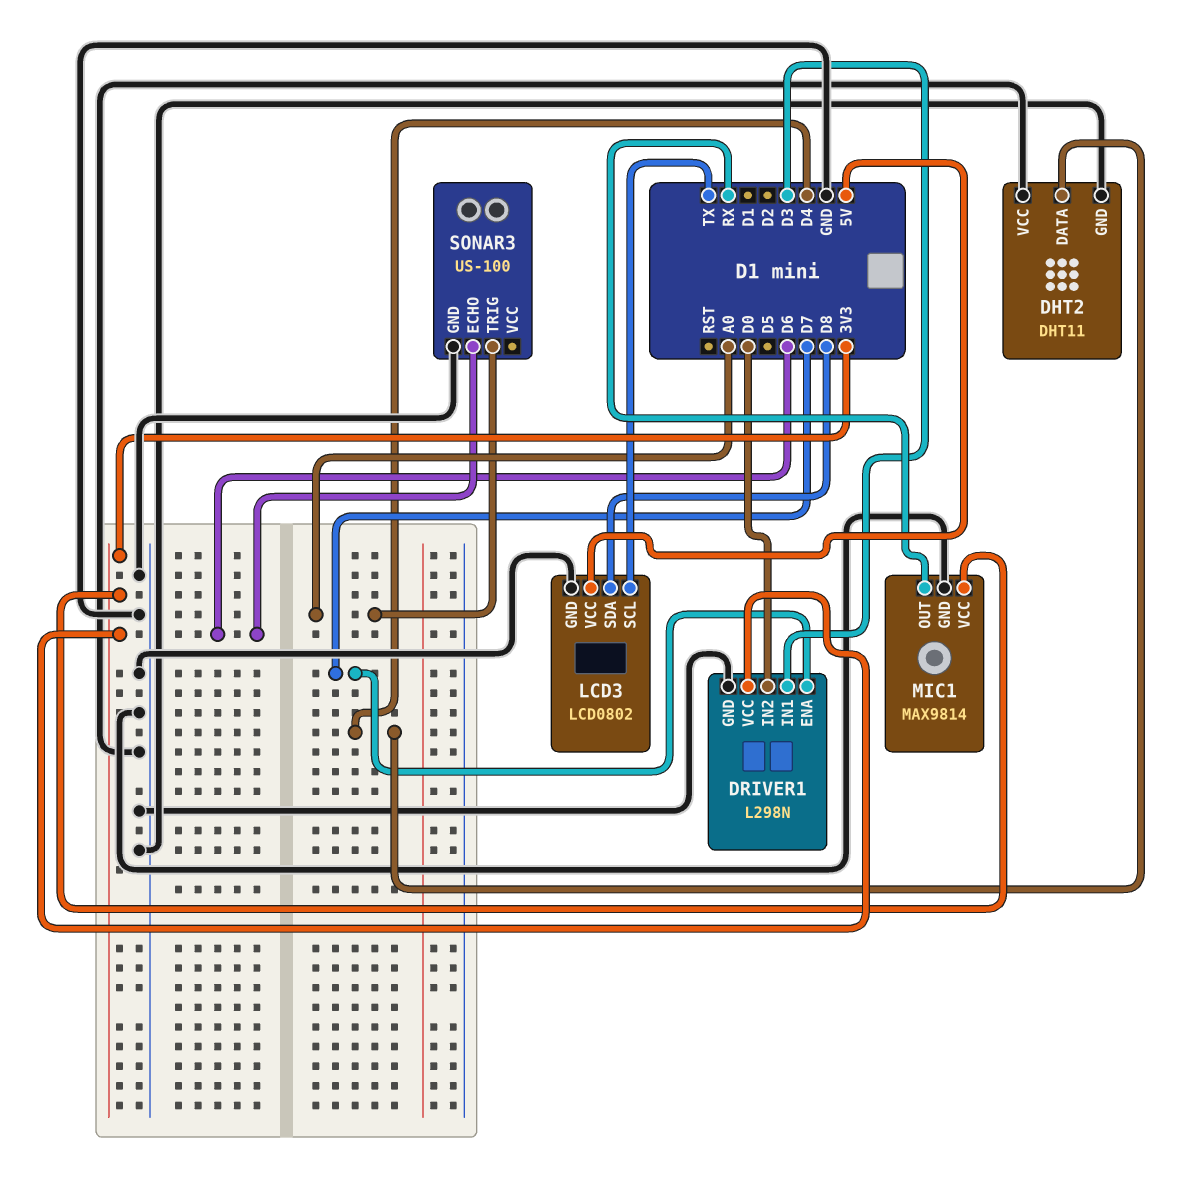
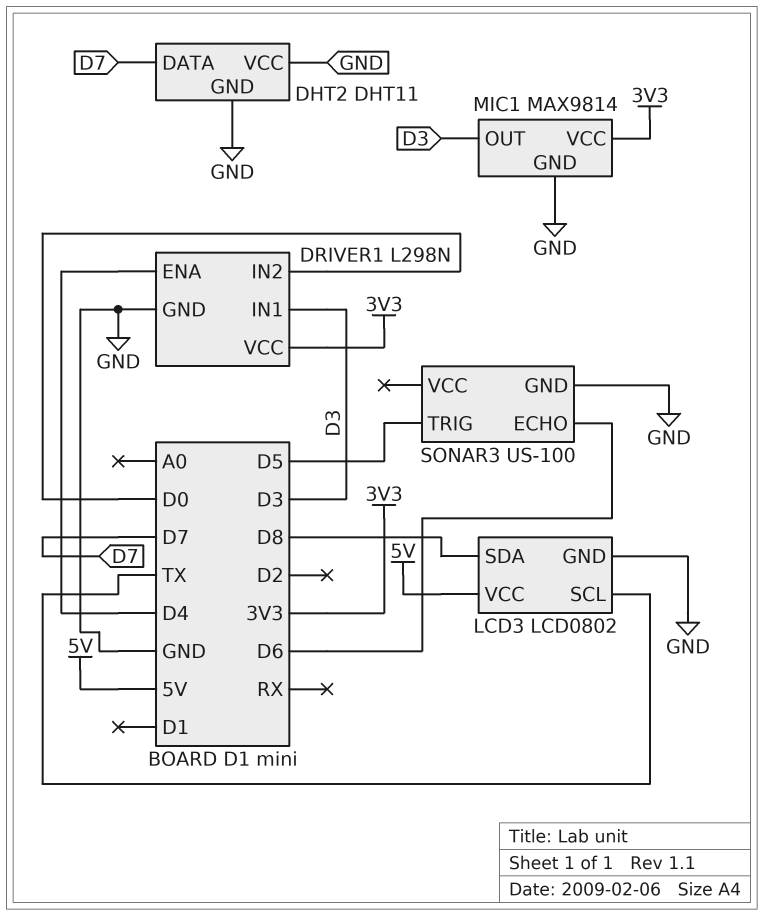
DHT2 pin DATA: D4 -> D7
DRIVER1 pin ENA: D7 -> D4
MIC1 pin OUT: RX -> D3
SONAR3 pin TRIG: A0 -> D5

